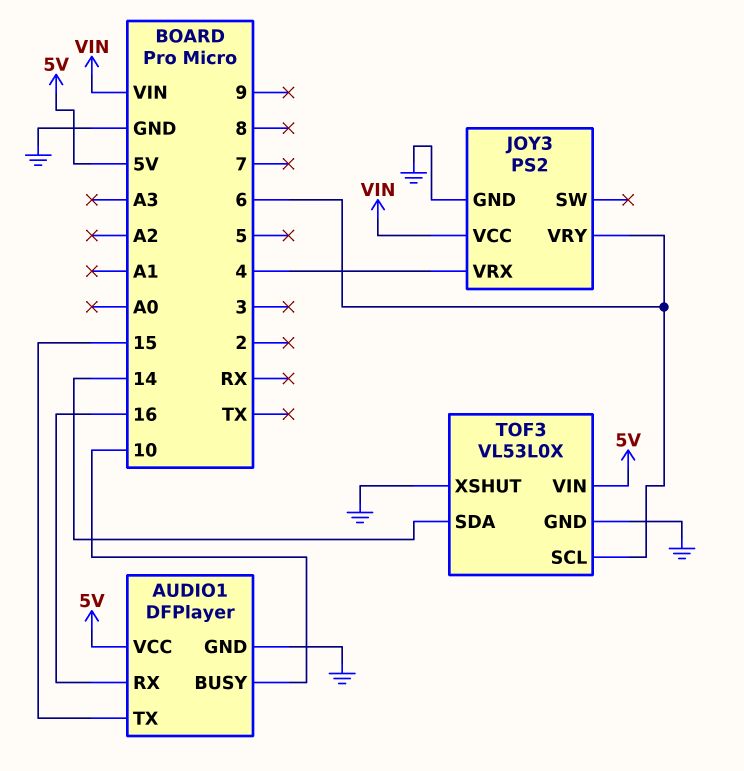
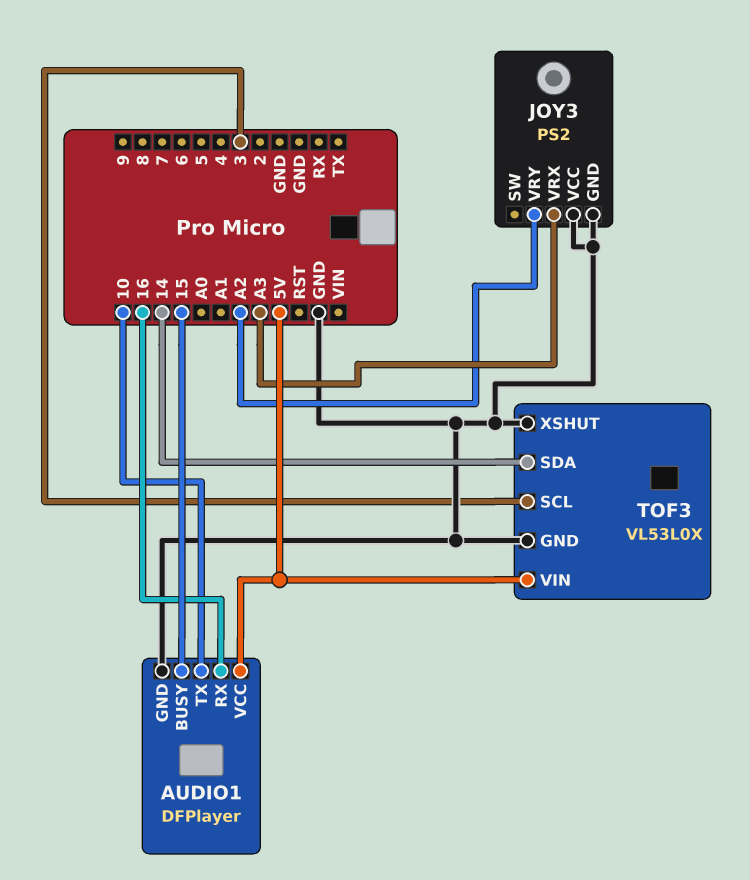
AUDIO1 pin BUSY: 10 -> 15
AUDIO1 pin TX: 15 -> 10
JOY3 pin VCC: VIN -> GND
JOY3 pin VRX: 4 -> A3
JOY3 pin VRY: 6 -> A2
TOF3 pin SCL: 6 -> 3

